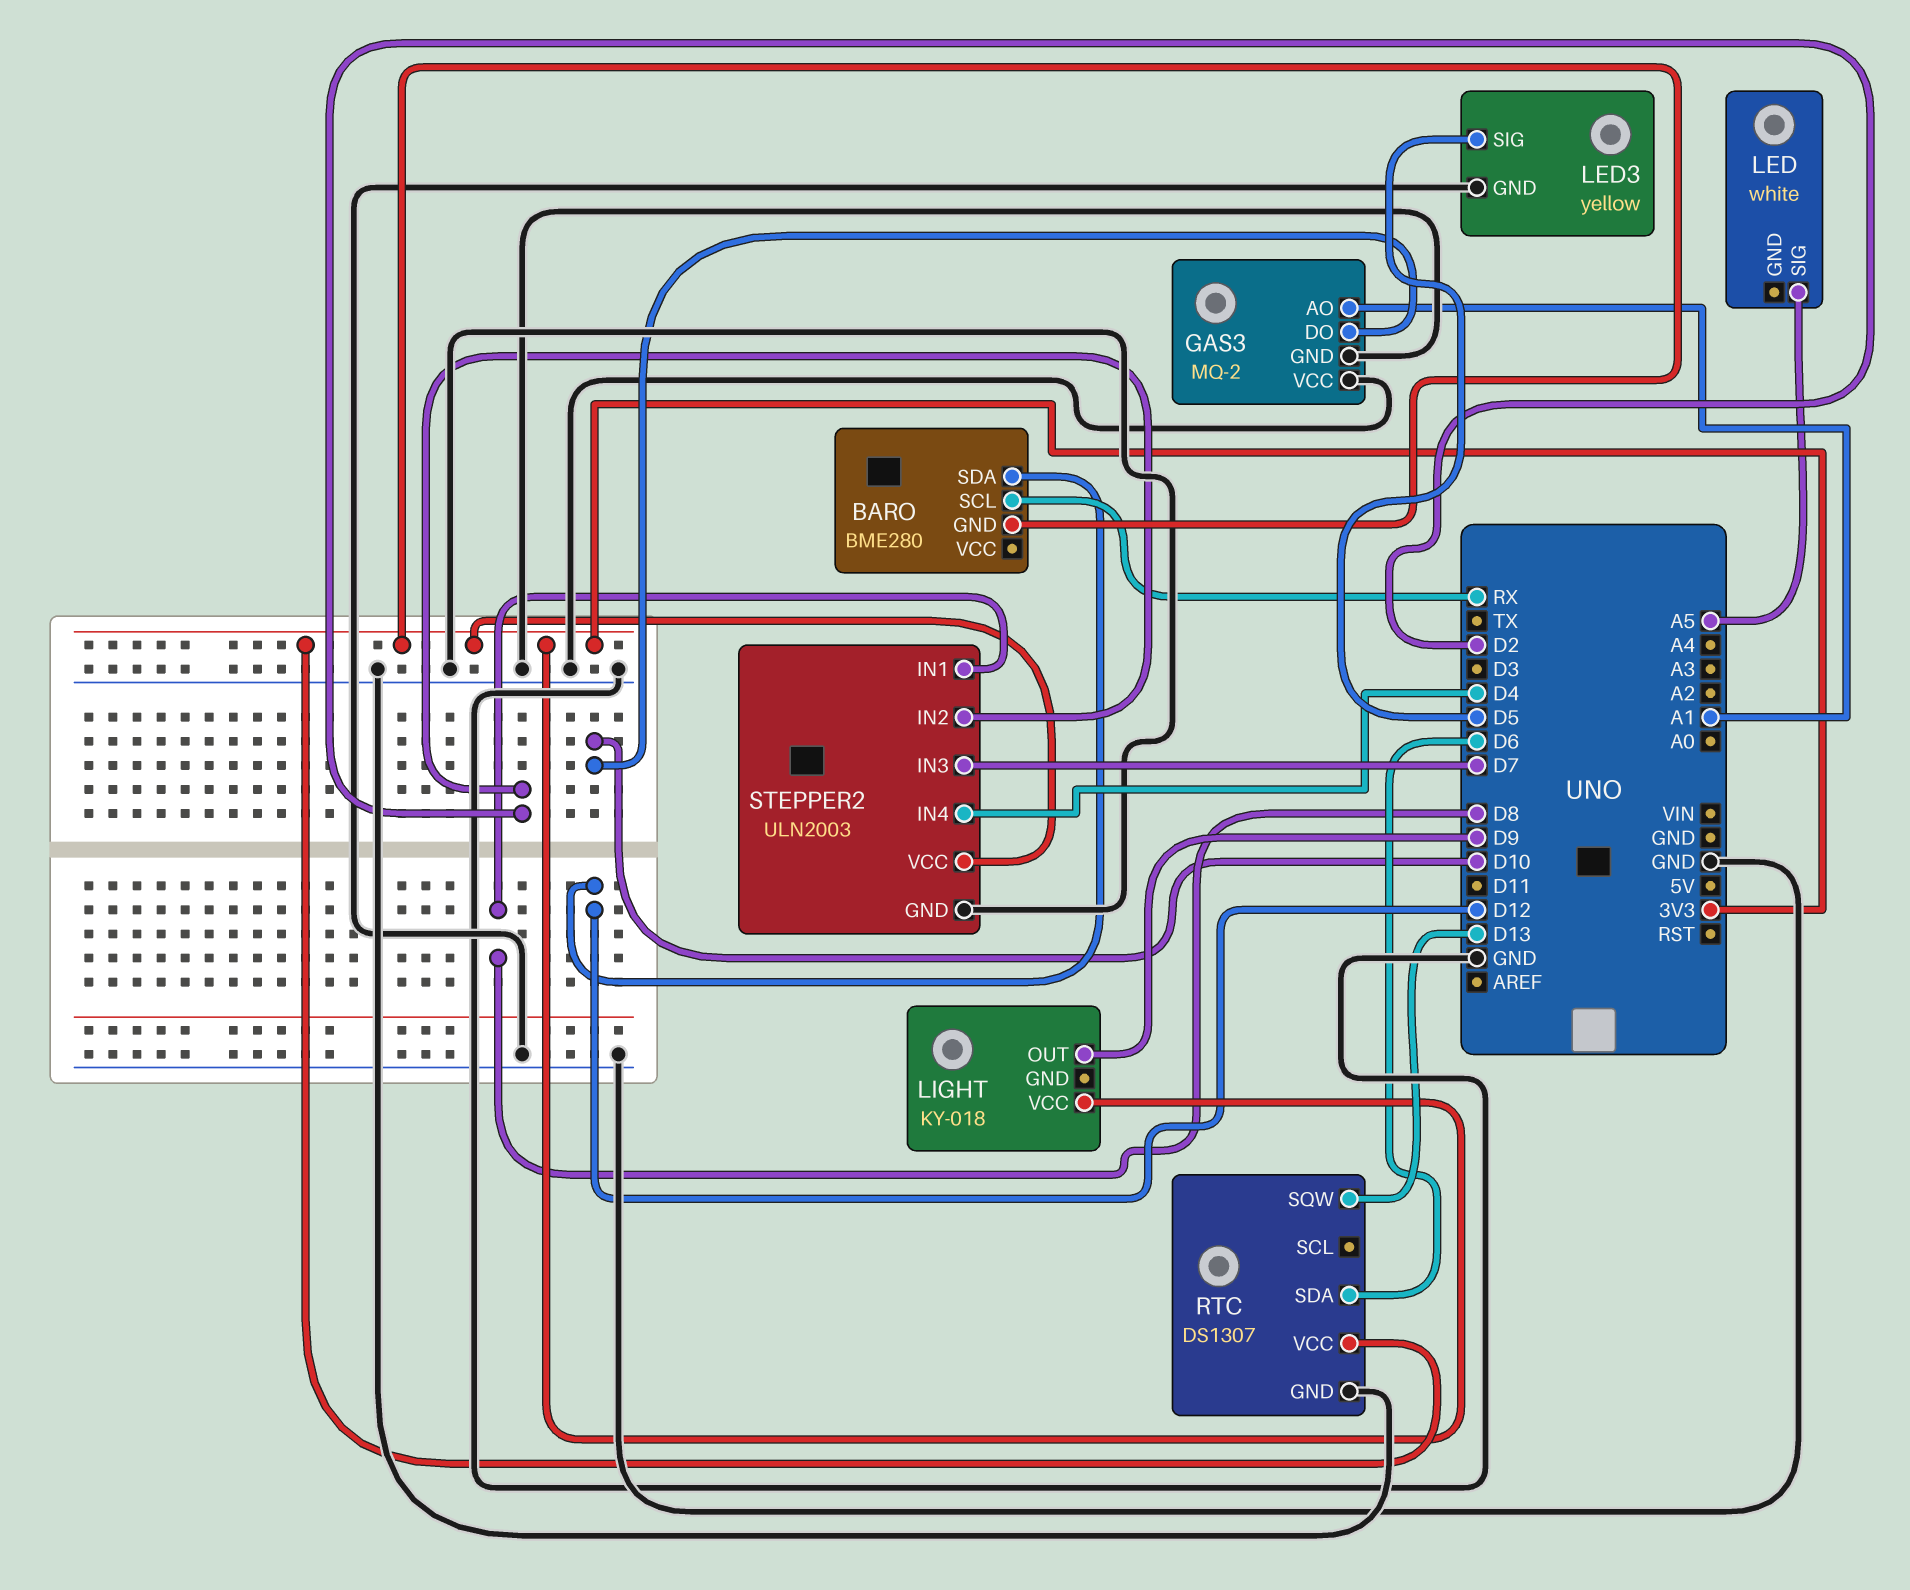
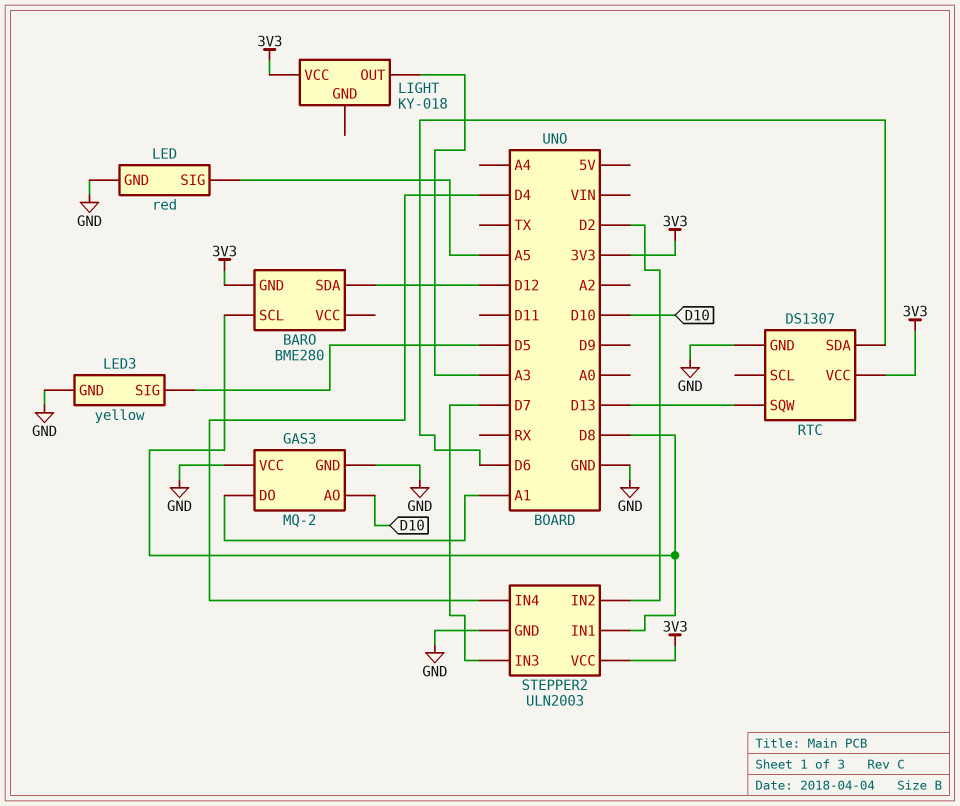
BARO pin SCL: RX -> D8
GAS3 pin AO: A1 -> D10
GAS3 pin DO: D10 -> A1
LED: white -> red
LED pin GND: none -> GND
LIGHT pin OUT: D9 -> A3

